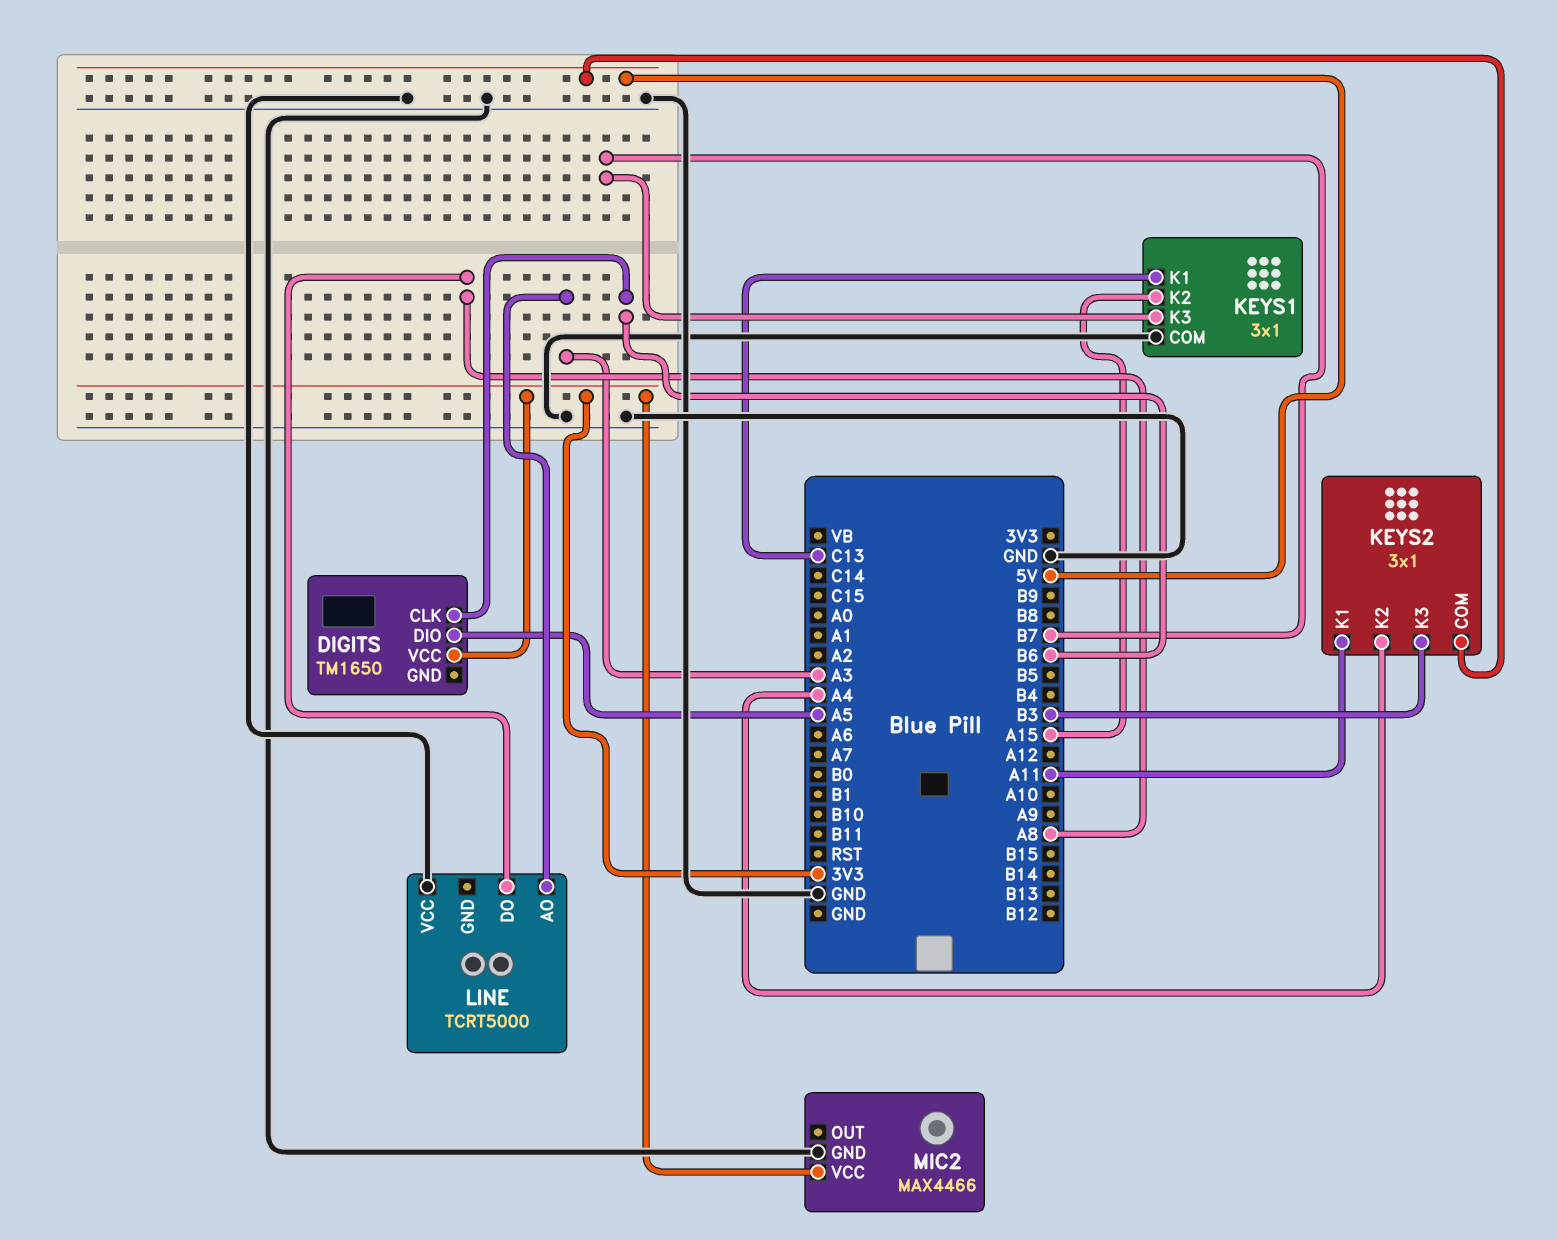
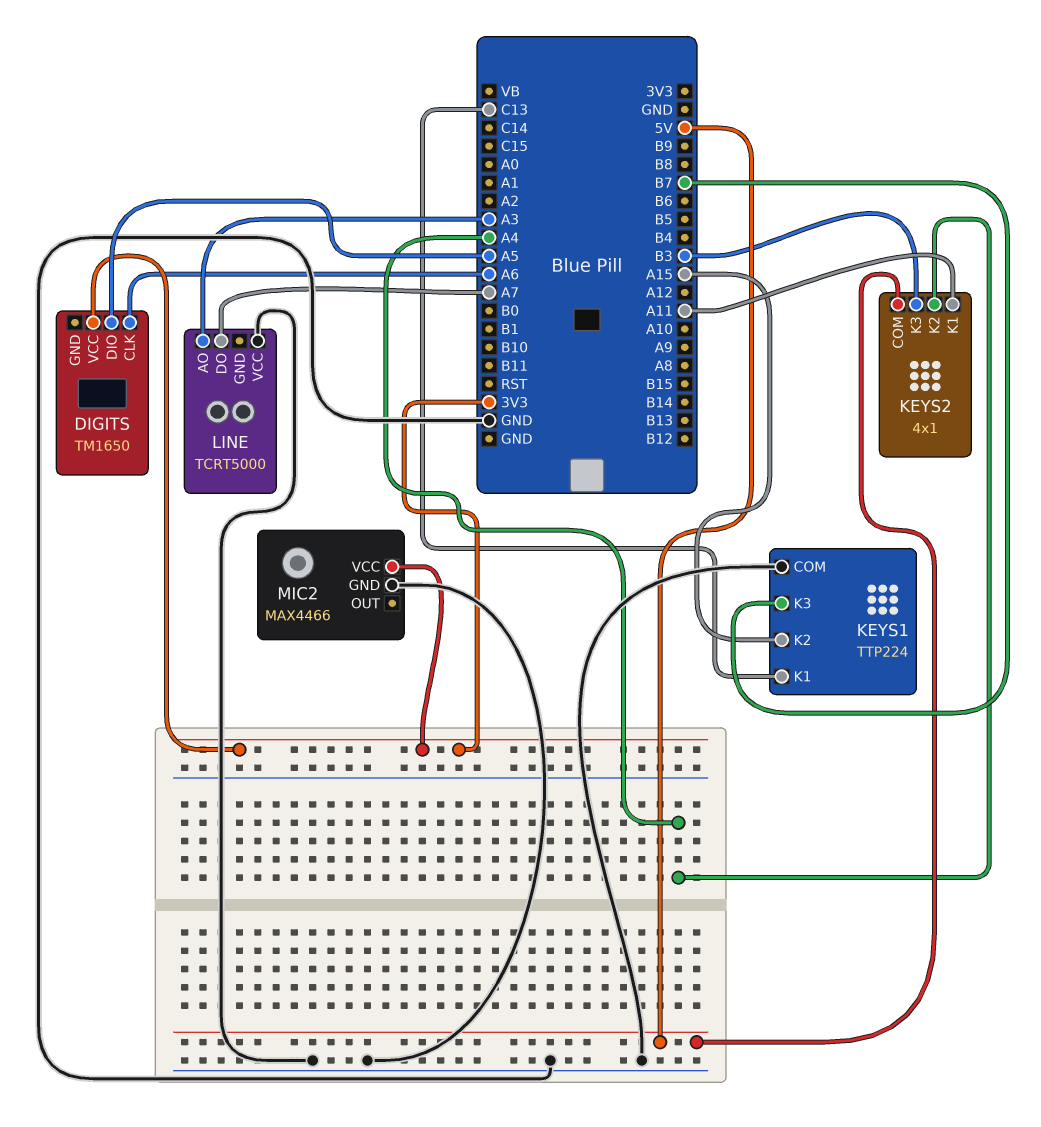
DIGITS pin CLK: B6 -> A6
KEYS1: 3x1 -> TTP224
KEYS2: 3x1 -> 4x1
LINE pin DO: A8 -> A7

